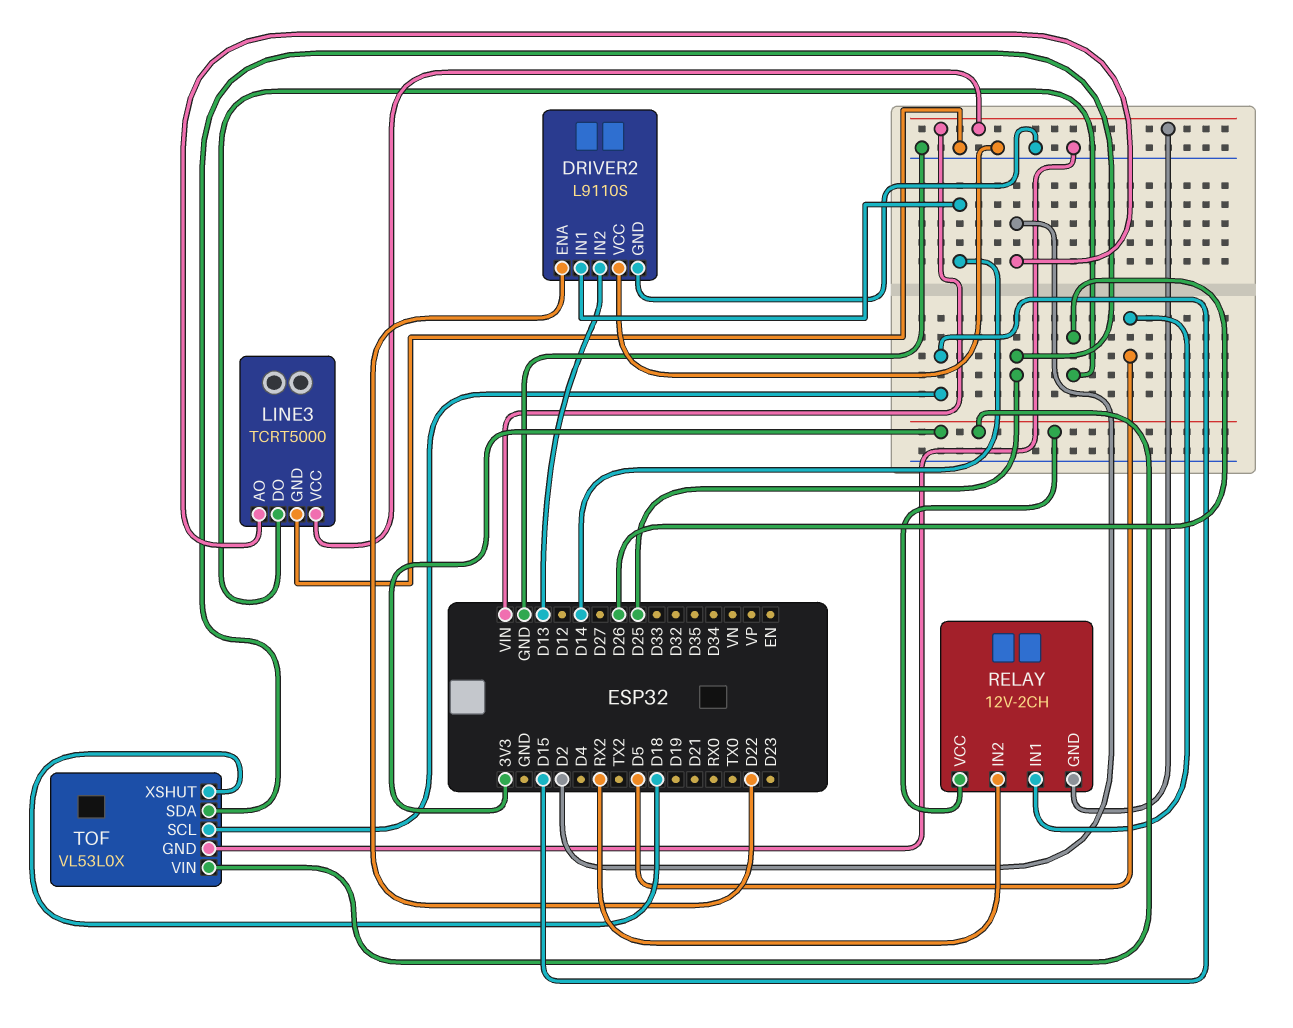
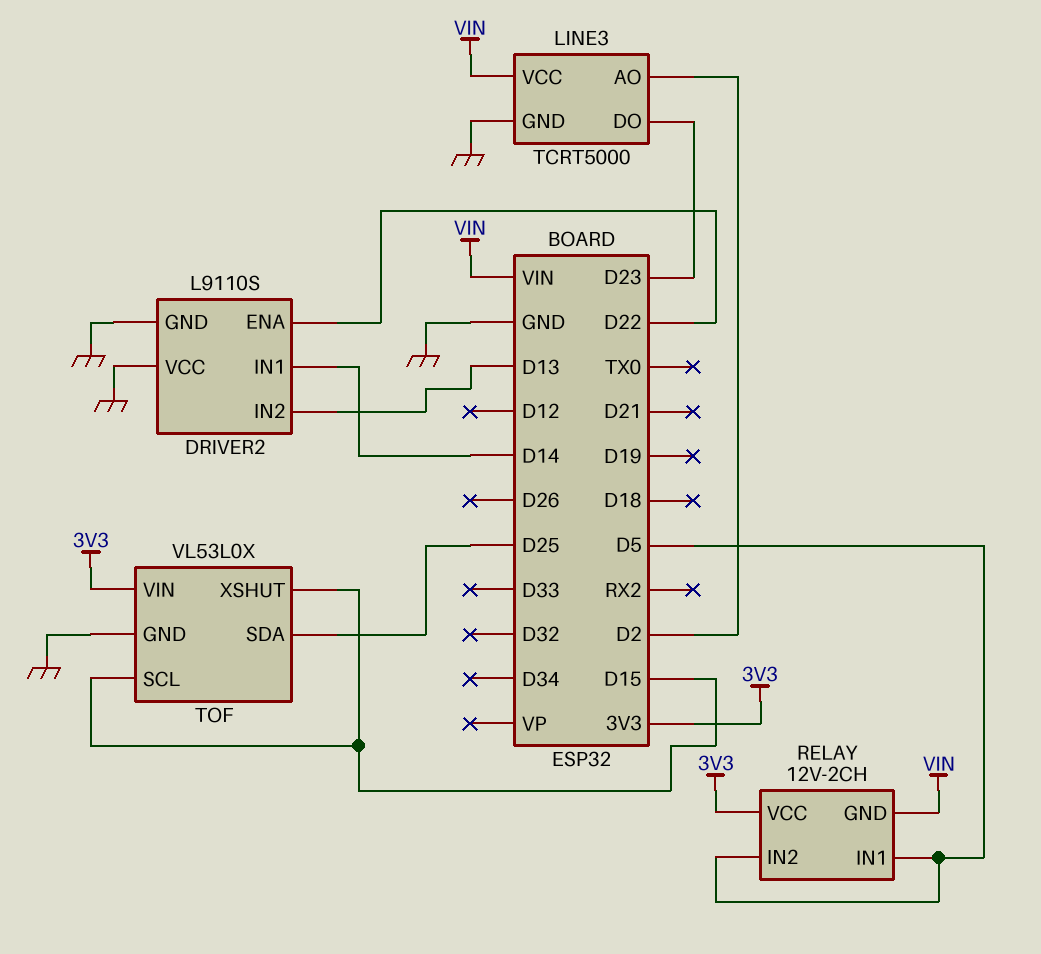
LINE3 pin DO: D26 -> D23
RELAY pin IN2: RX2 -> D5
TOF pin XSHUT: D18 -> D15

